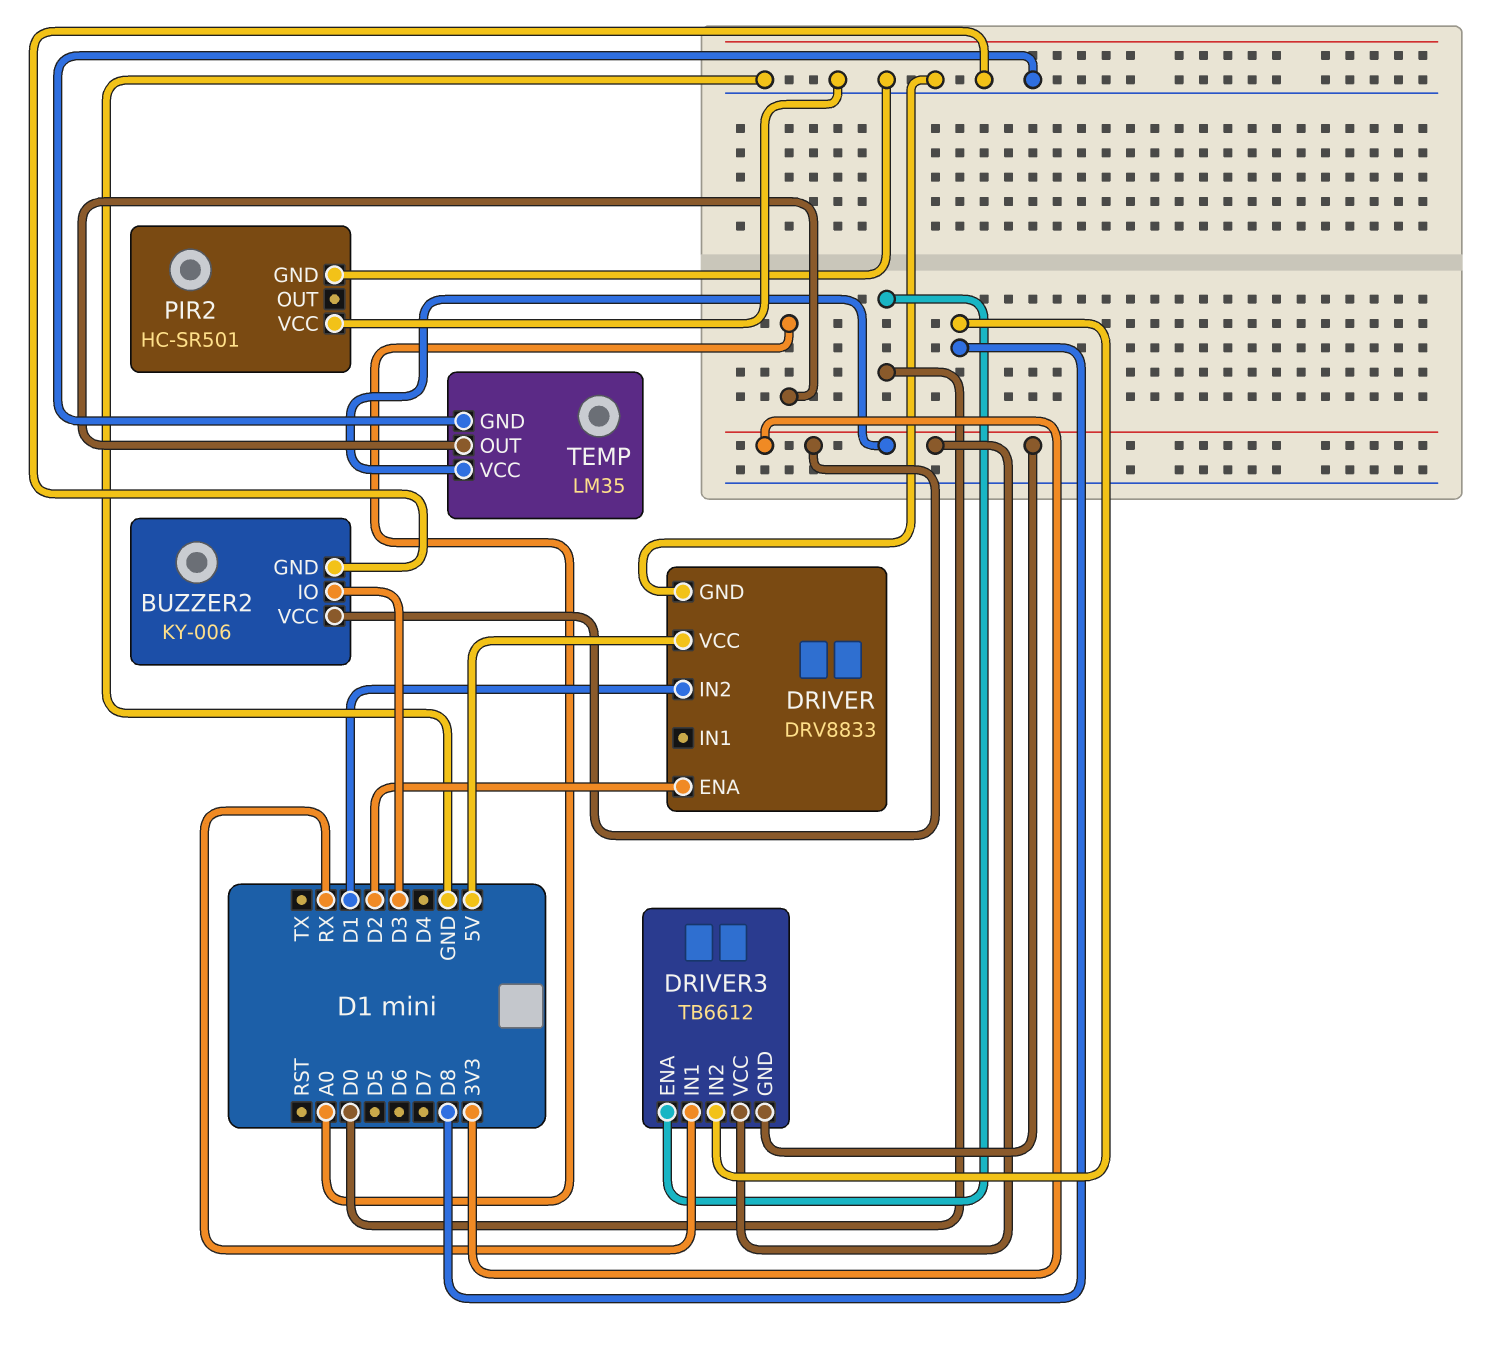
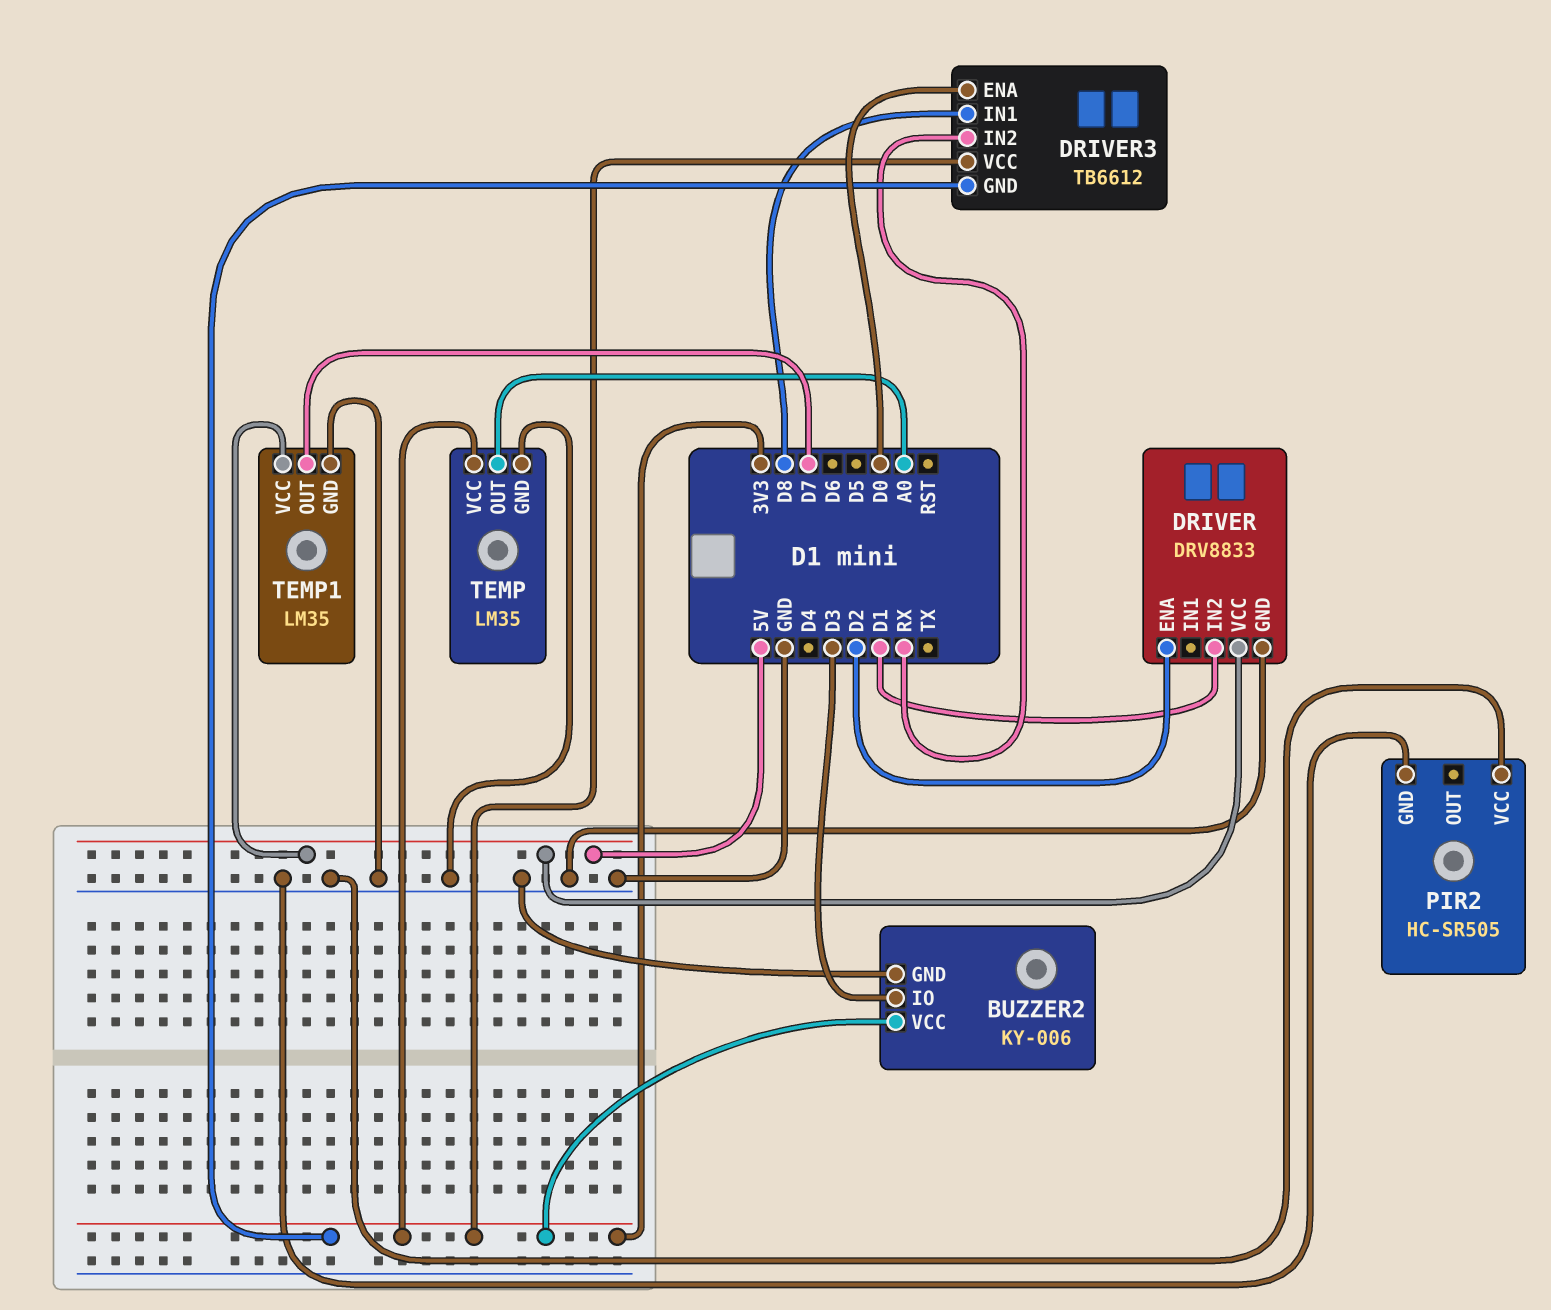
DRIVER3 pin IN1: RX -> D8
DRIVER3 pin IN2: D8 -> RX
PIR2: HC-SR501 -> HC-SR505
TEMP1: none -> LM35
TEMP1 pin GND: none -> GND
TEMP1 pin OUT: none -> D7
TEMP1 pin VCC: none -> 5V

